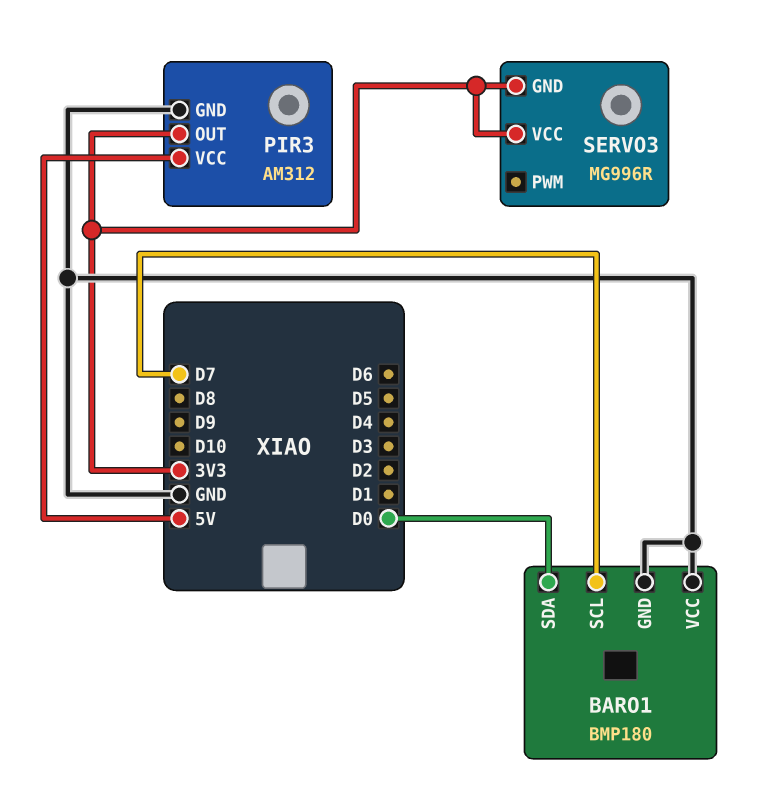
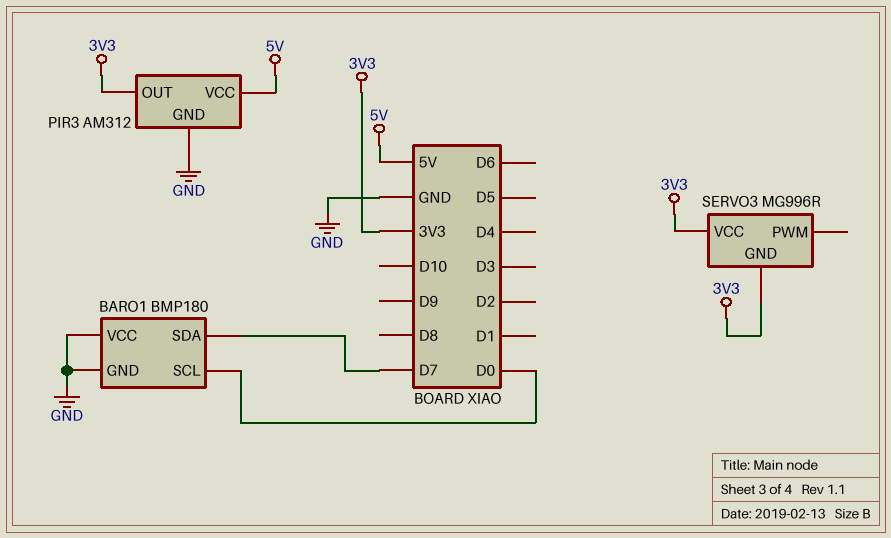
BARO1 pin SCL: D7 -> D0
BARO1 pin SDA: D0 -> D7

